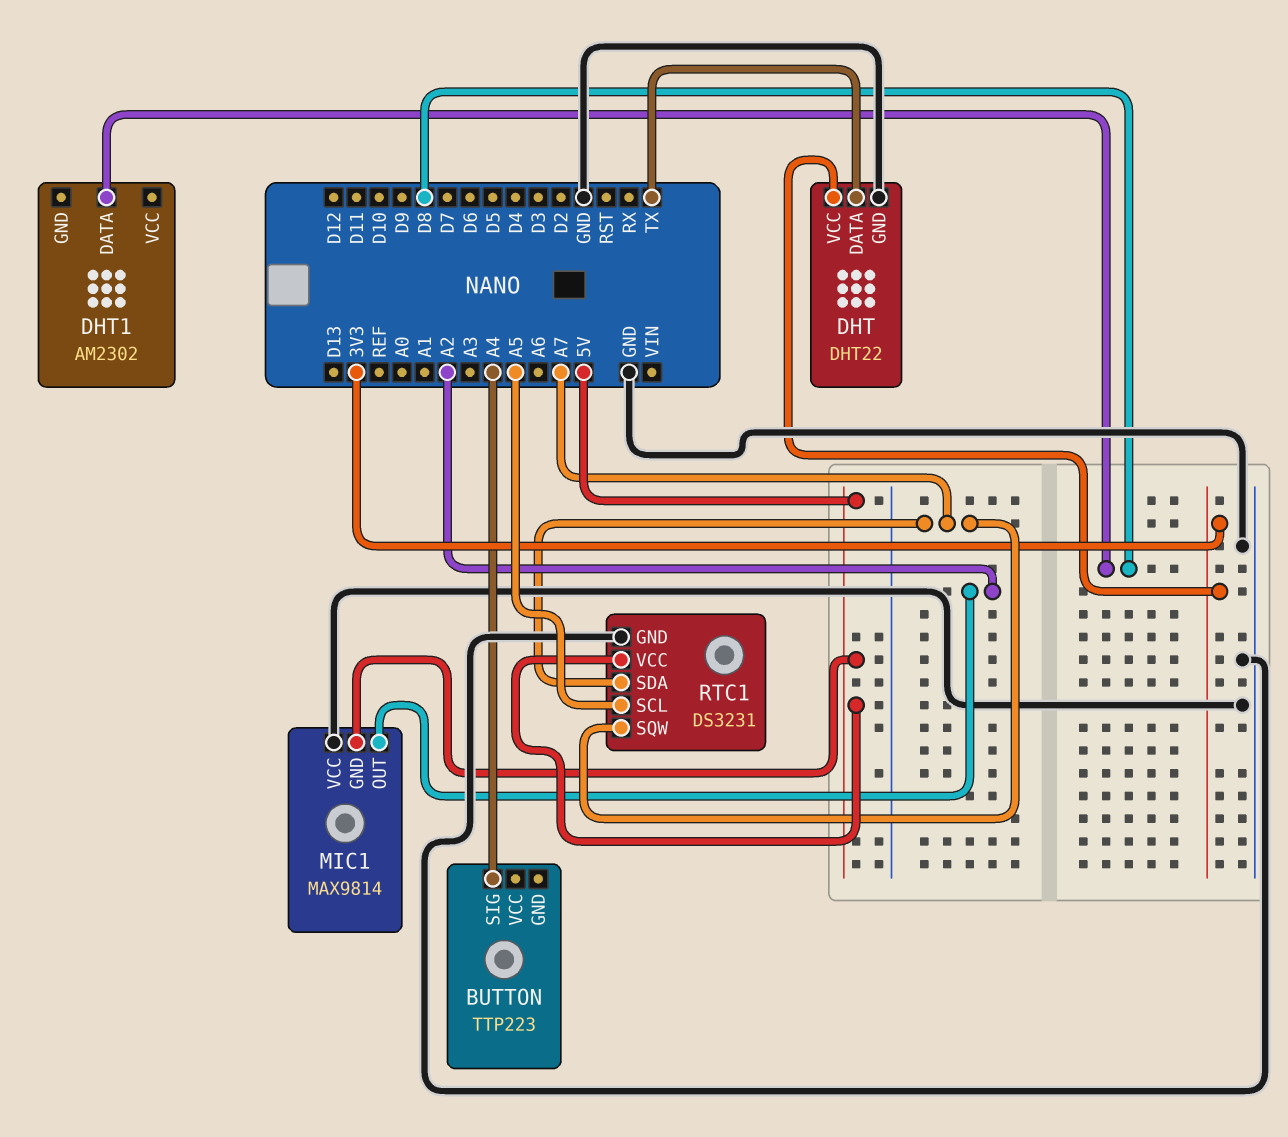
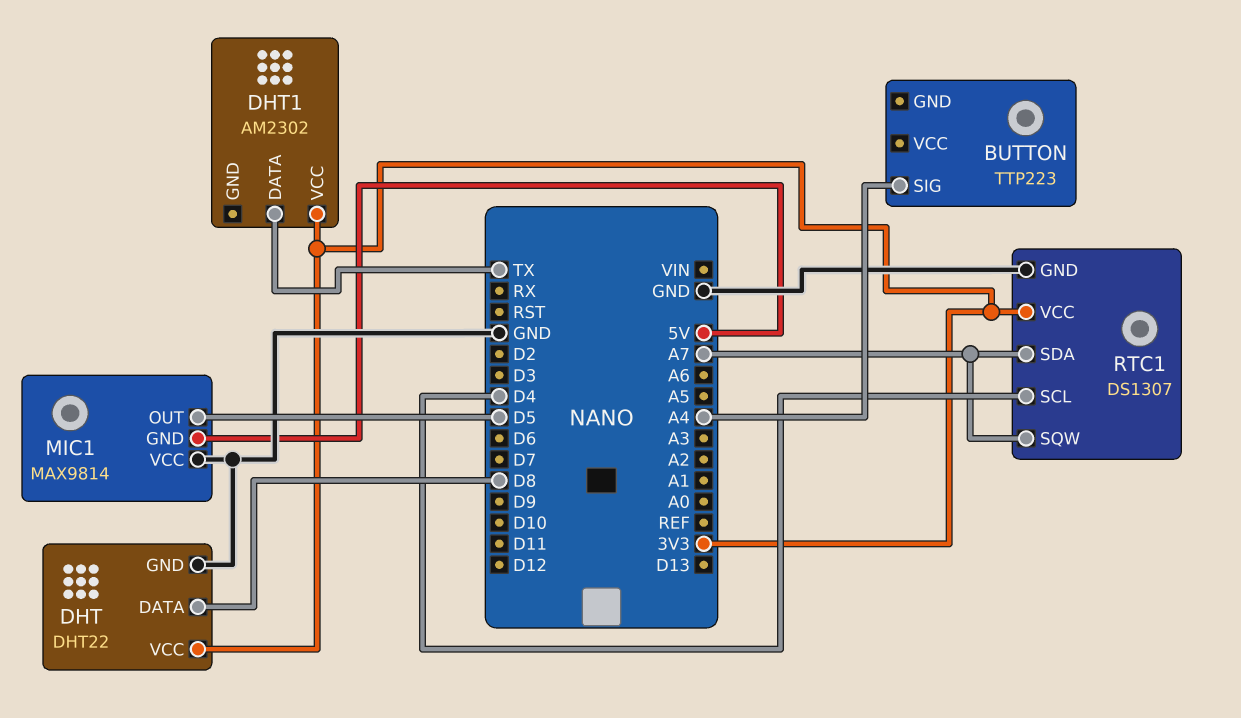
DHT pin DATA: TX -> D8
DHT1 pin DATA: D8 -> TX
DHT1 pin VCC: none -> 3V3
MIC1 pin OUT: A2 -> D5
RTC1: DS3231 -> DS1307
RTC1 pin SCL: A5 -> D4
RTC1 pin VCC: 5V -> 3V3

